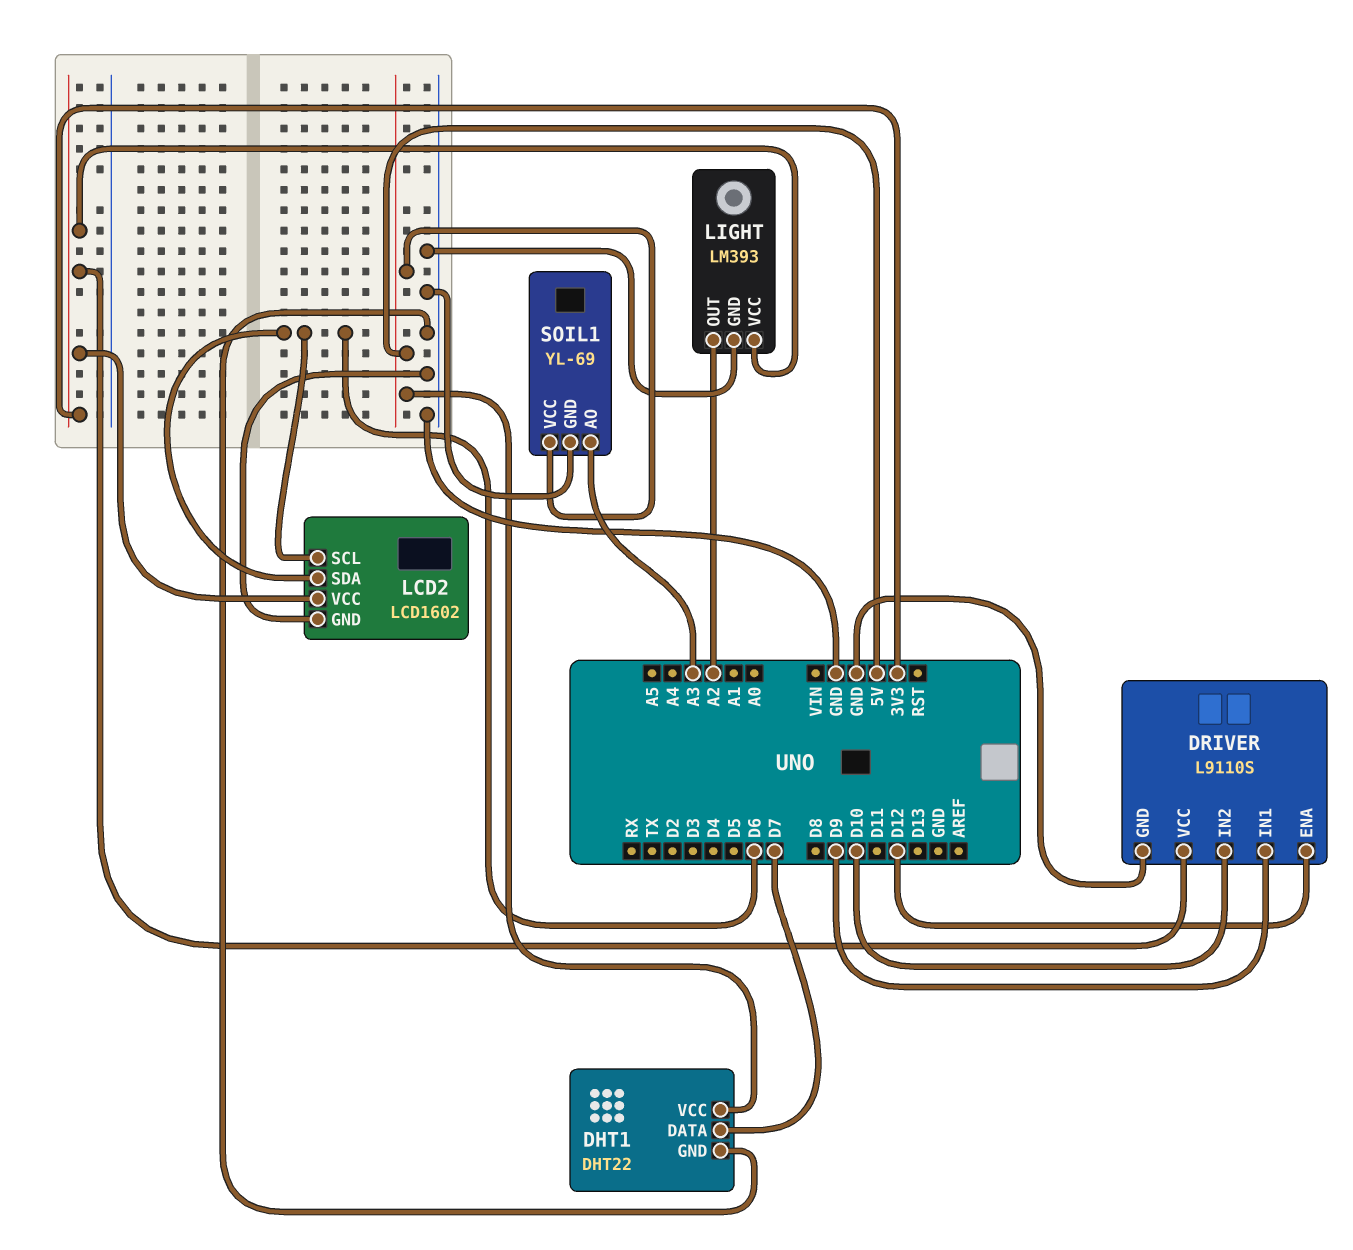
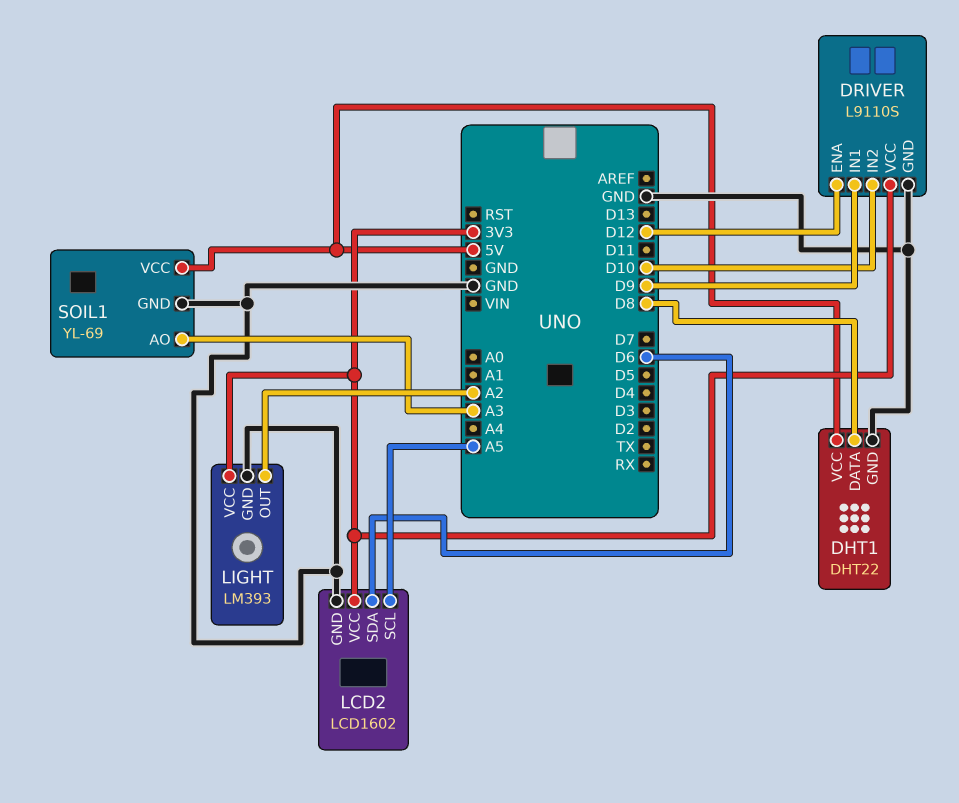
DHT1 pin DATA: D7 -> D8
LCD2 pin SCL: D6 -> A5

